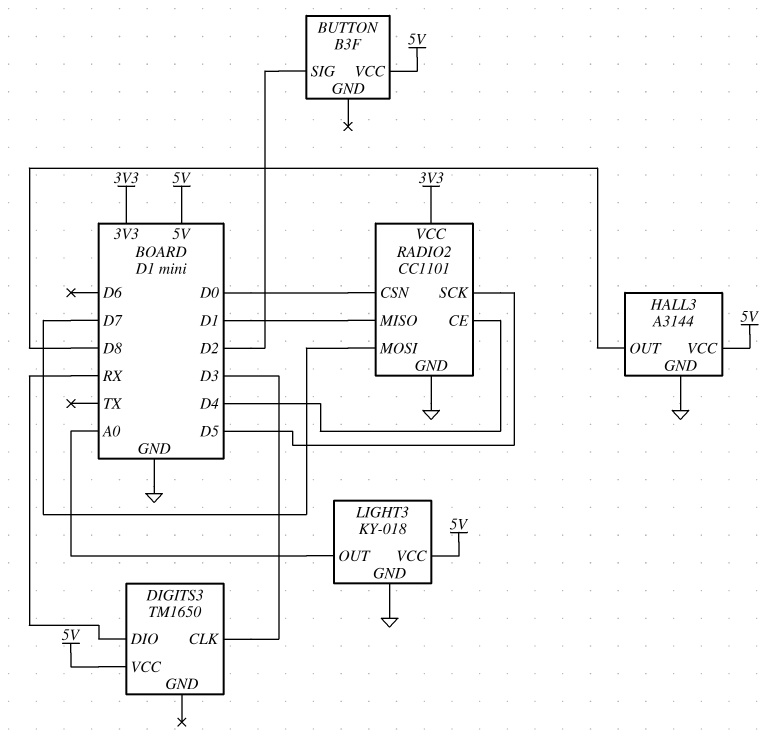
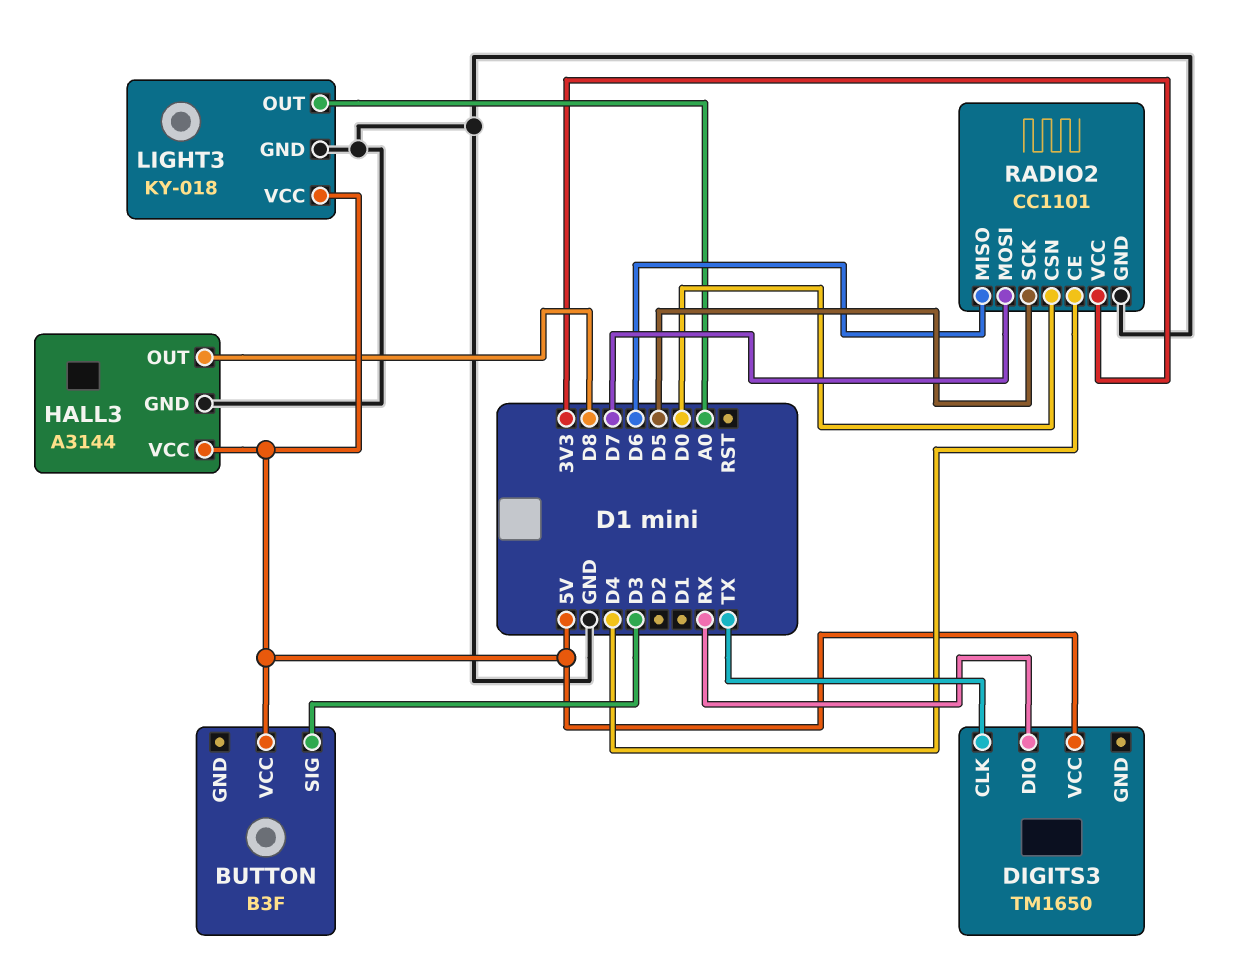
BUTTON pin SIG: D2 -> D3
DIGITS3 pin CLK: D3 -> TX
RADIO2 pin MISO: D1 -> D6

